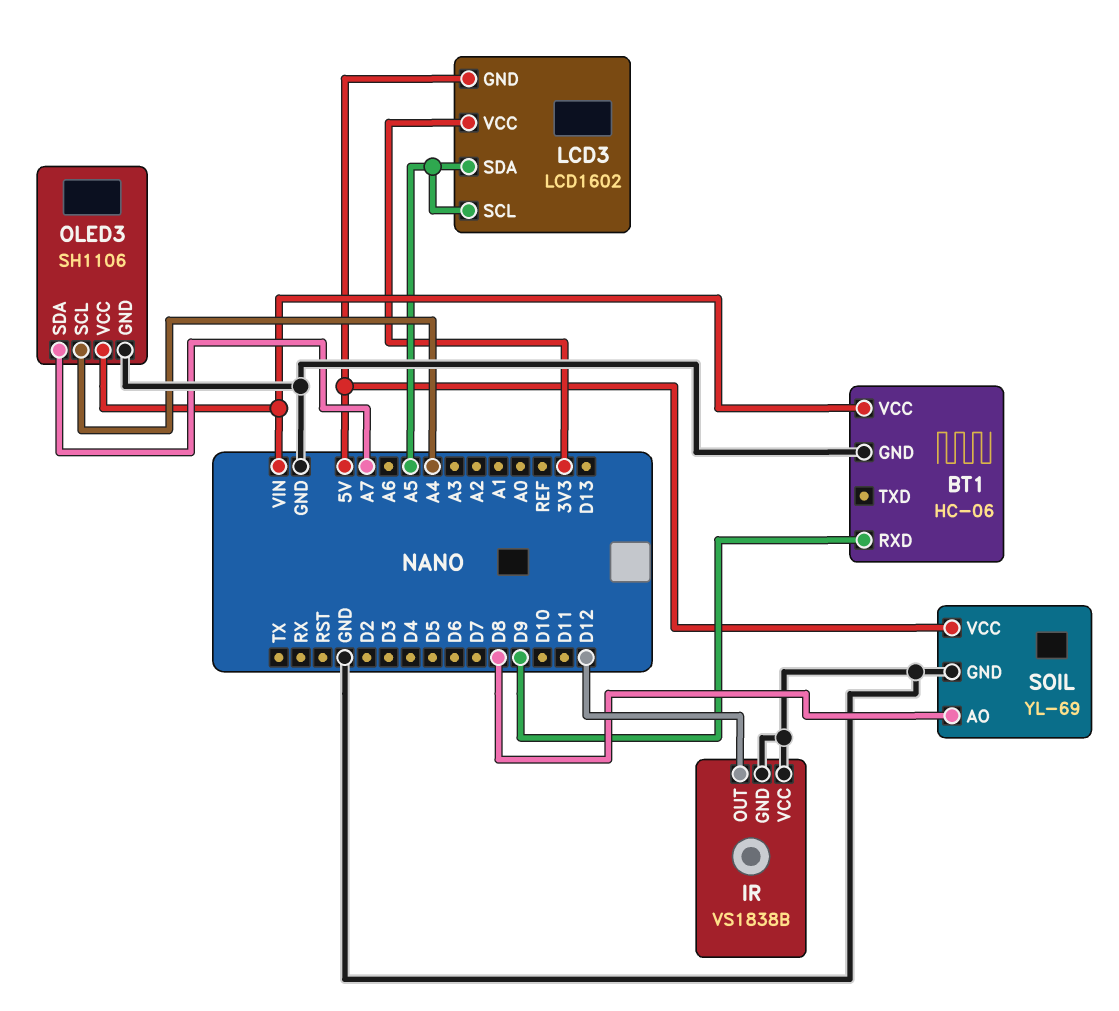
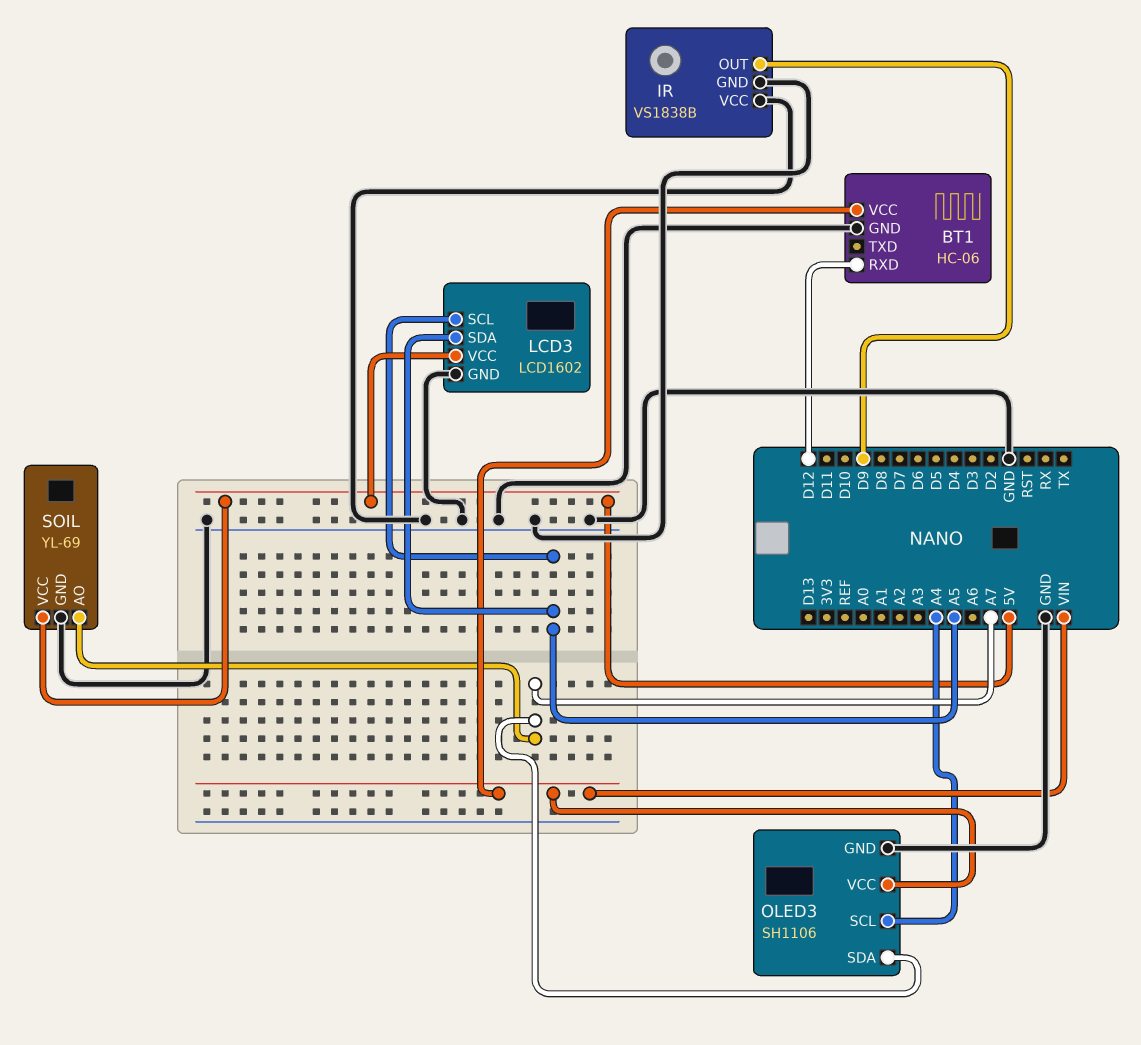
BT1 pin RXD: D9 -> D12
IR pin OUT: D12 -> D9
LCD3 pin GND: 5V -> GND
LCD3 pin VCC: 3V3 -> 5V
SOIL pin AO: D8 -> A7

